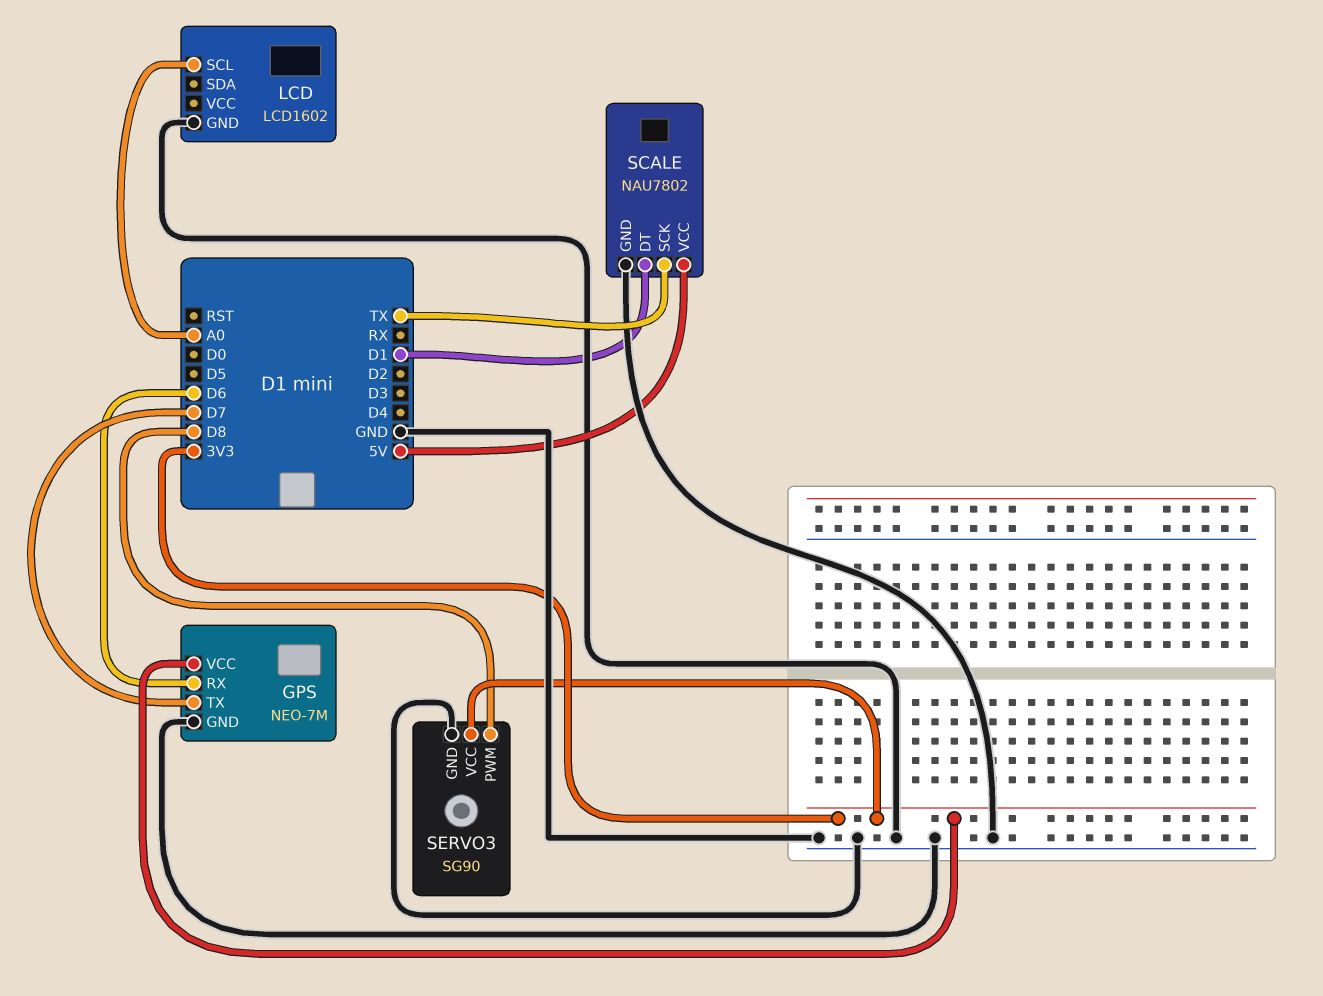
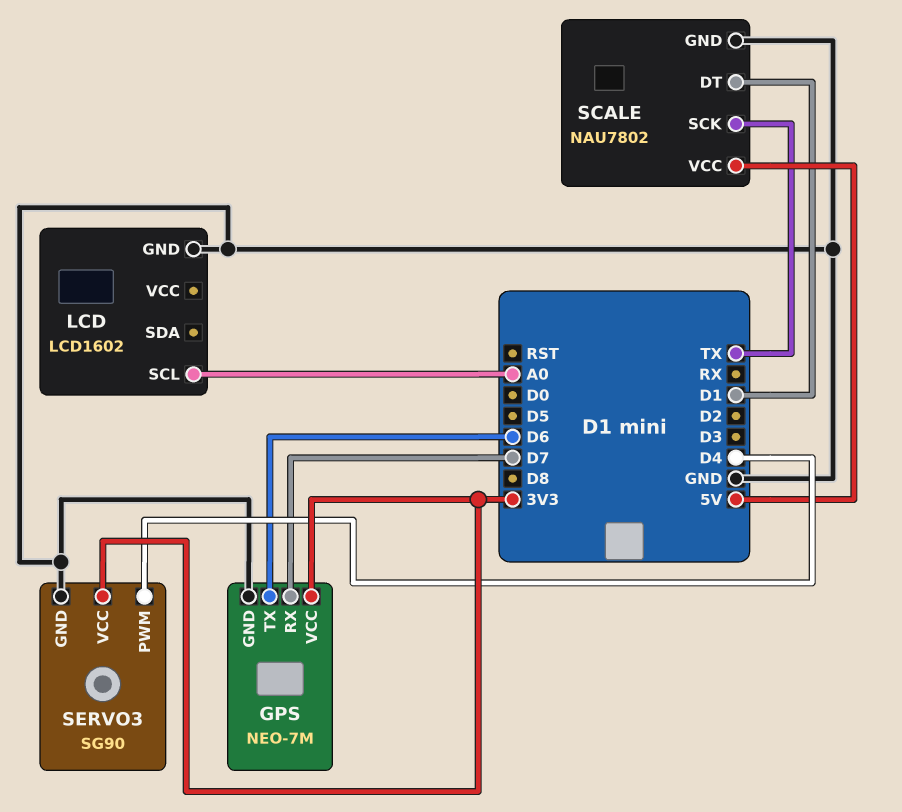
GPS pin RX: D6 -> D7
GPS pin TX: D7 -> D6
SERVO3 pin PWM: D8 -> D4

